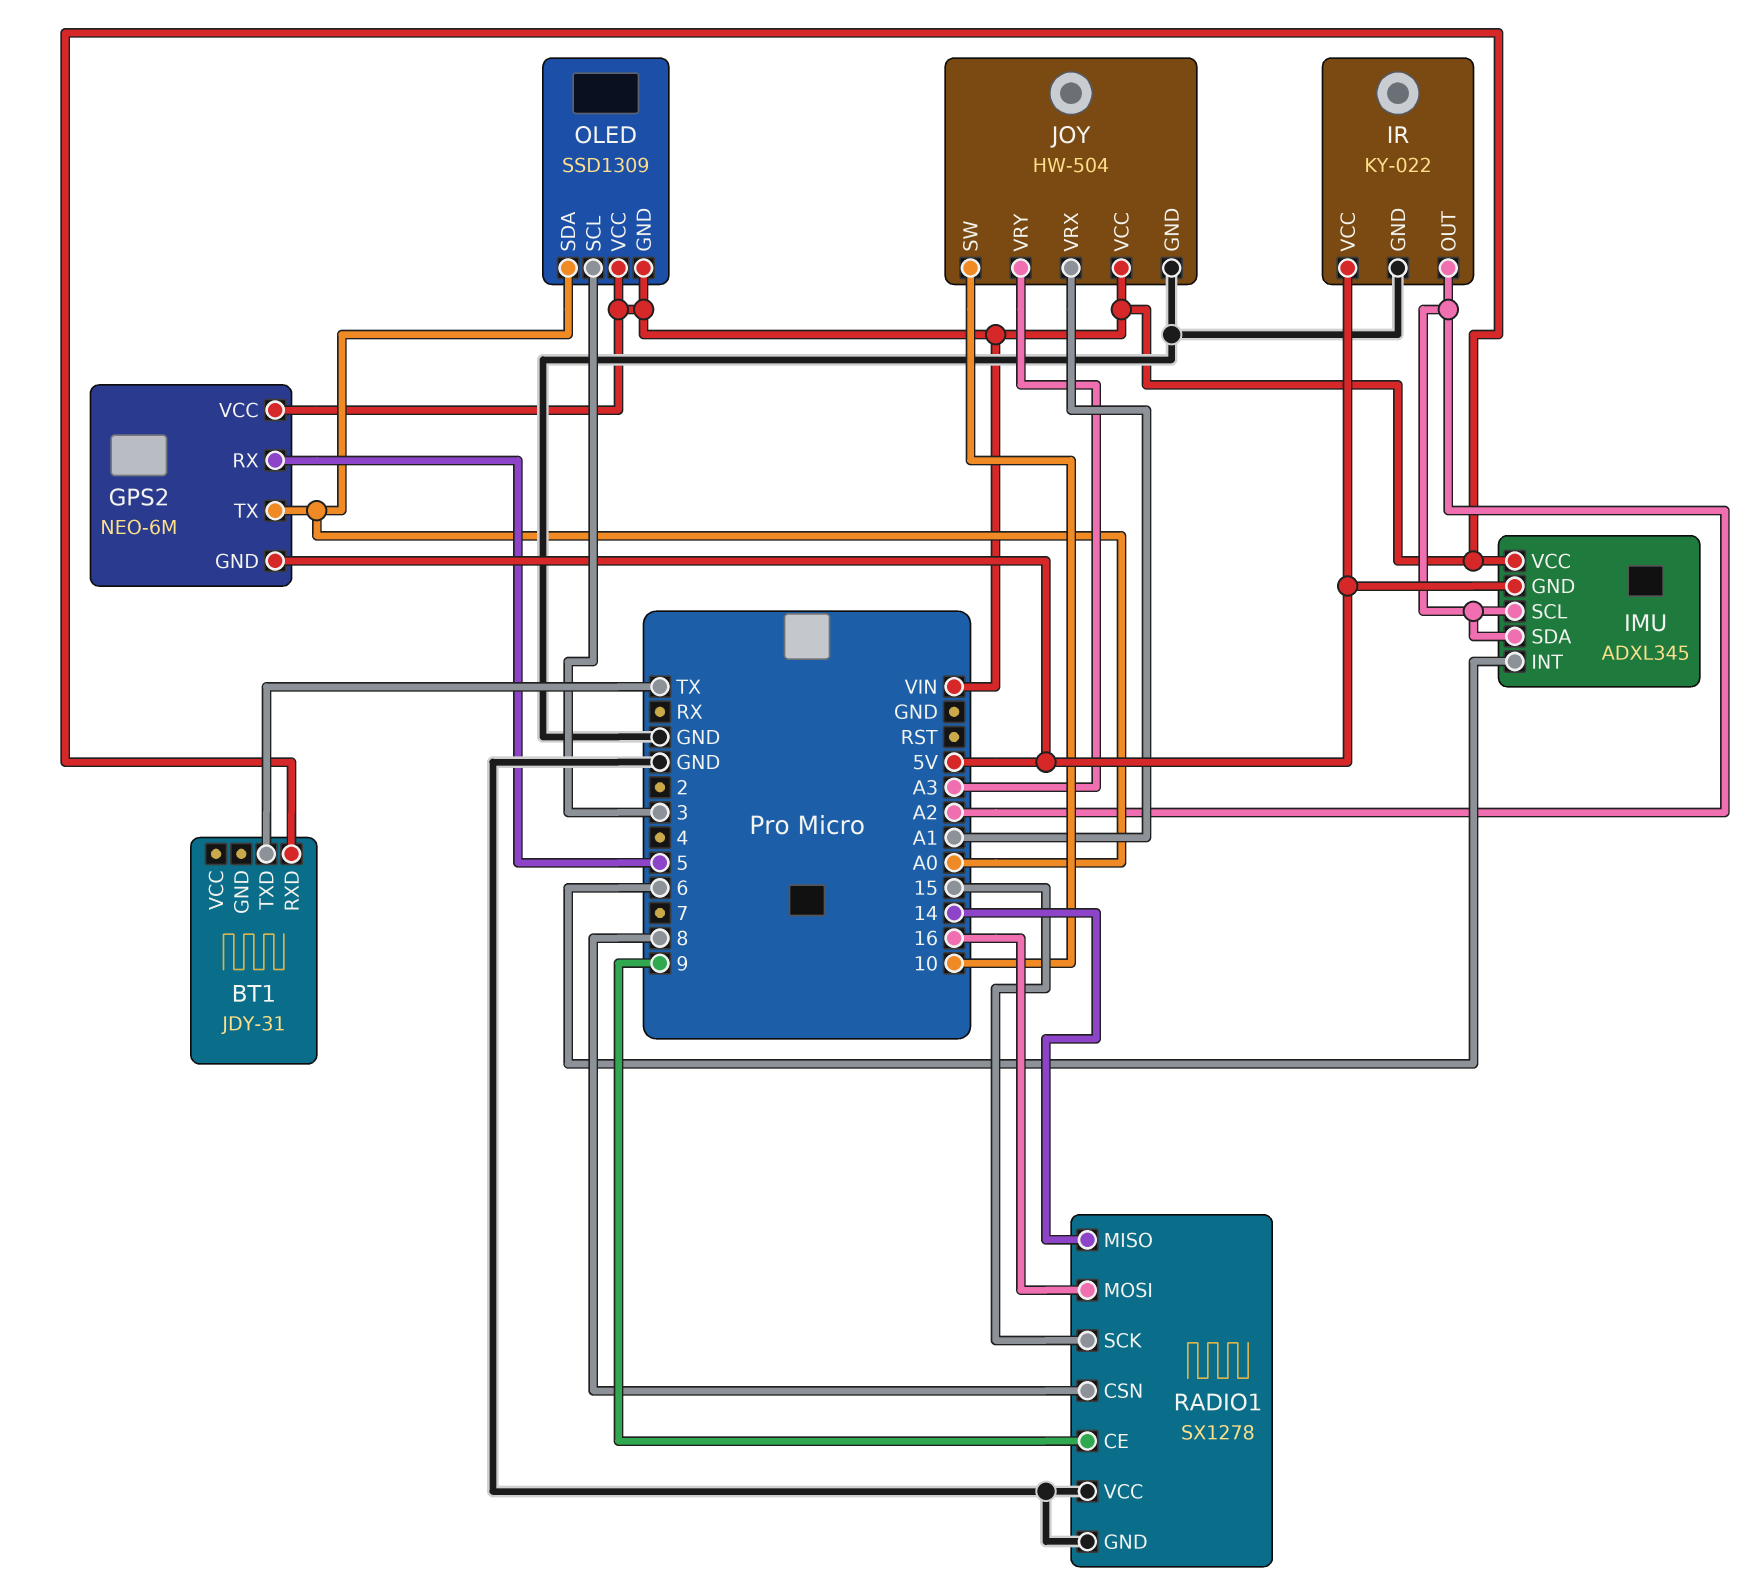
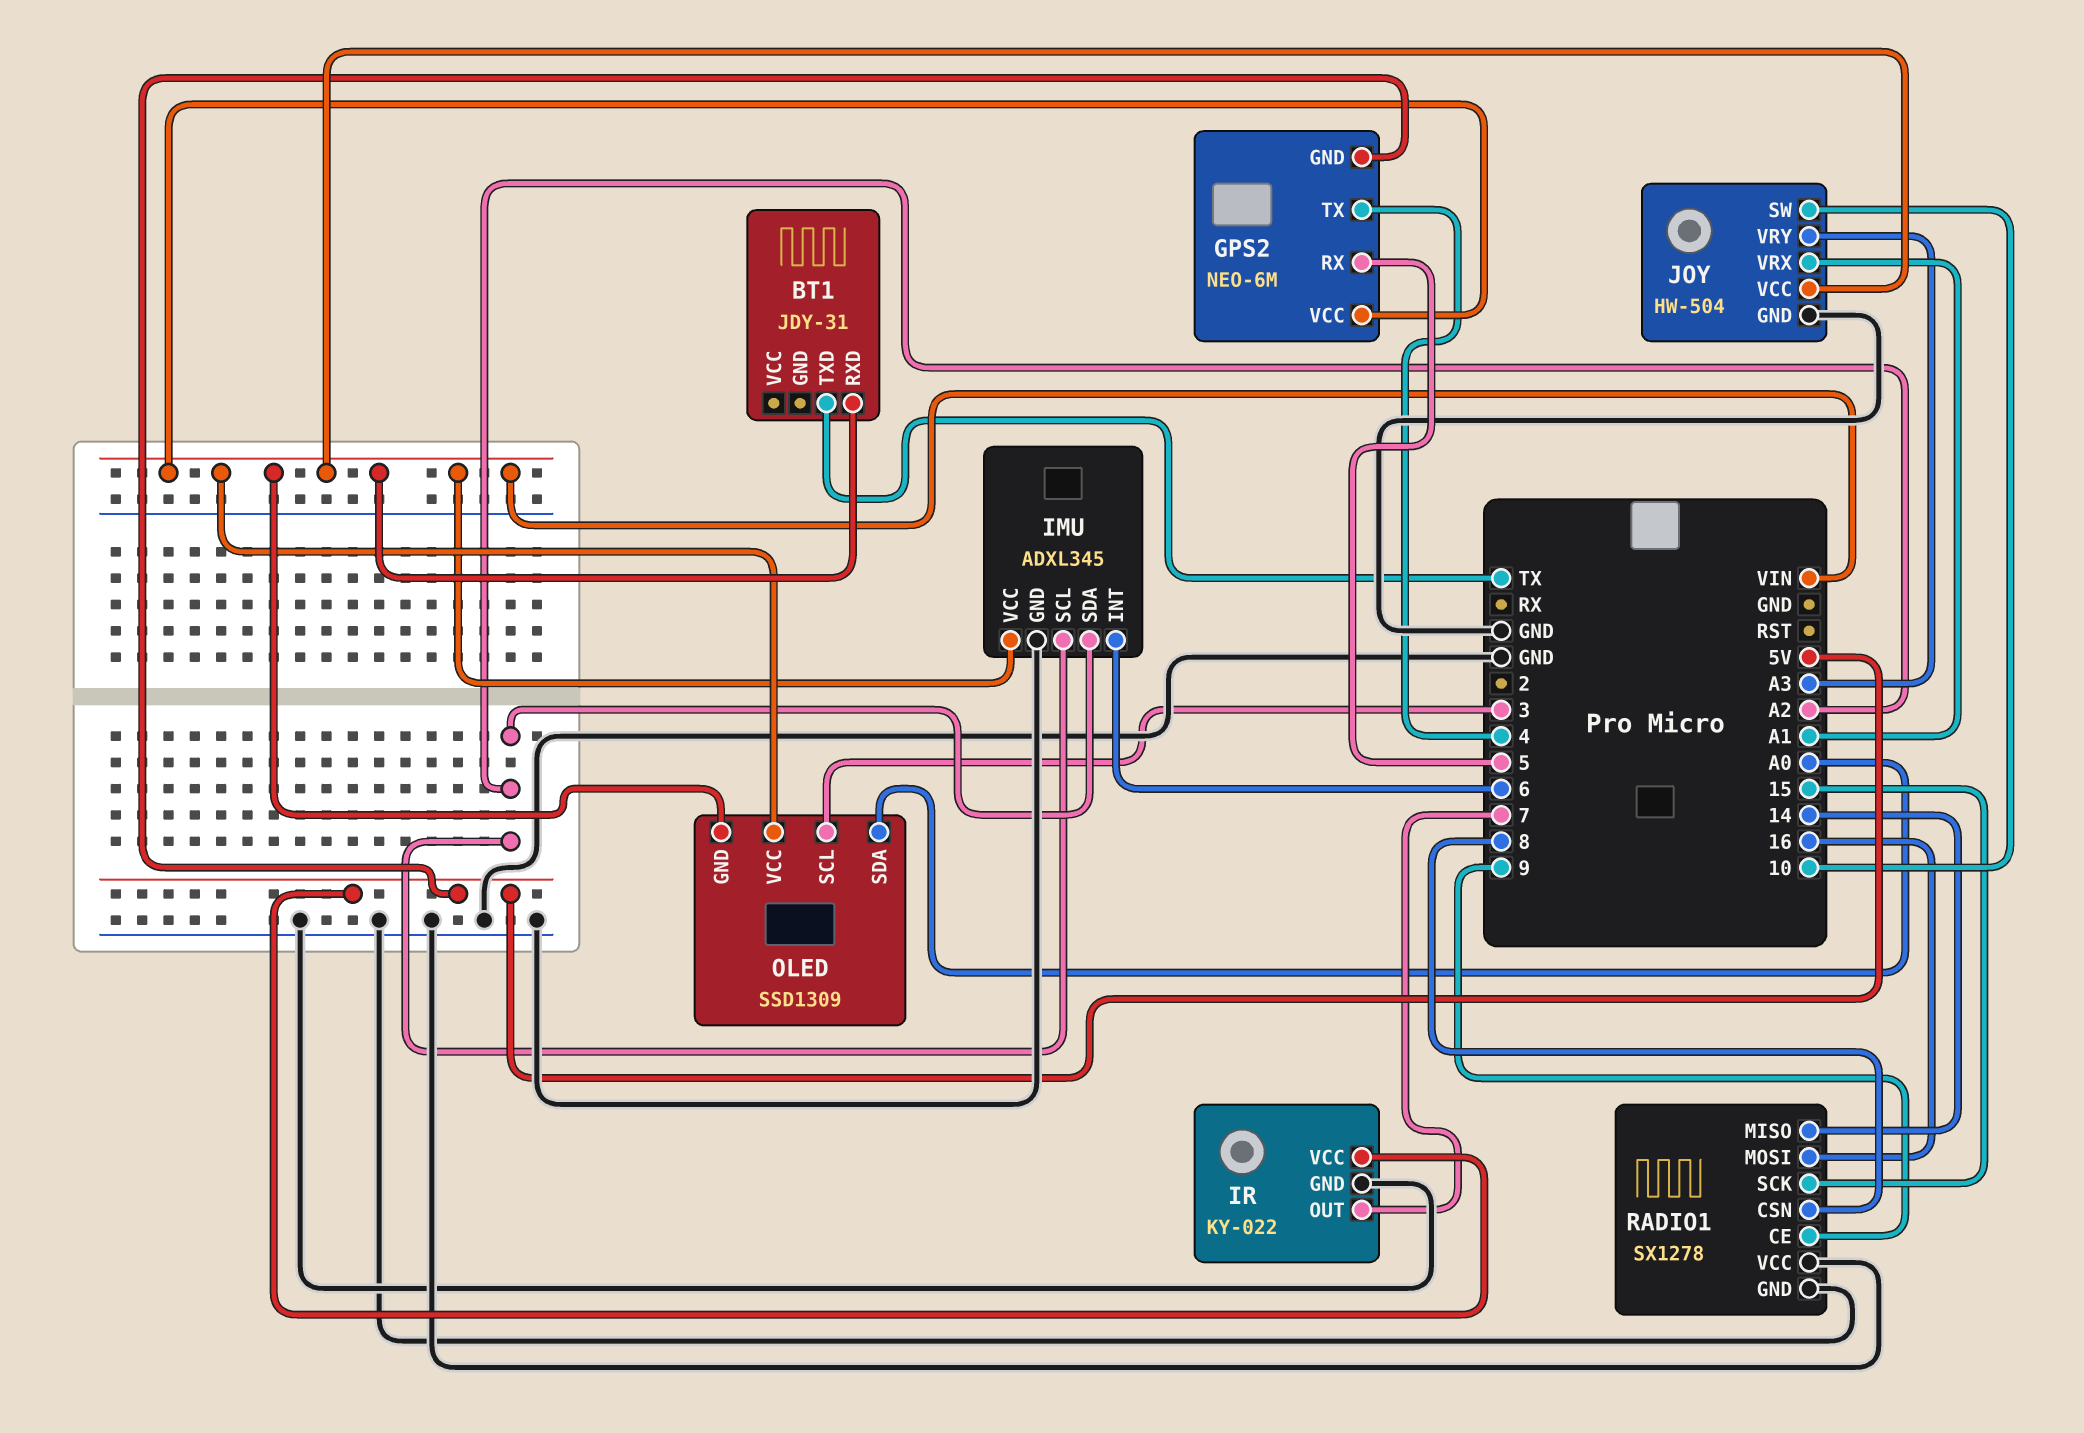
GPS2 pin TX: A0 -> 4
IMU pin GND: 5V -> GND
IR pin OUT: A2 -> 7

